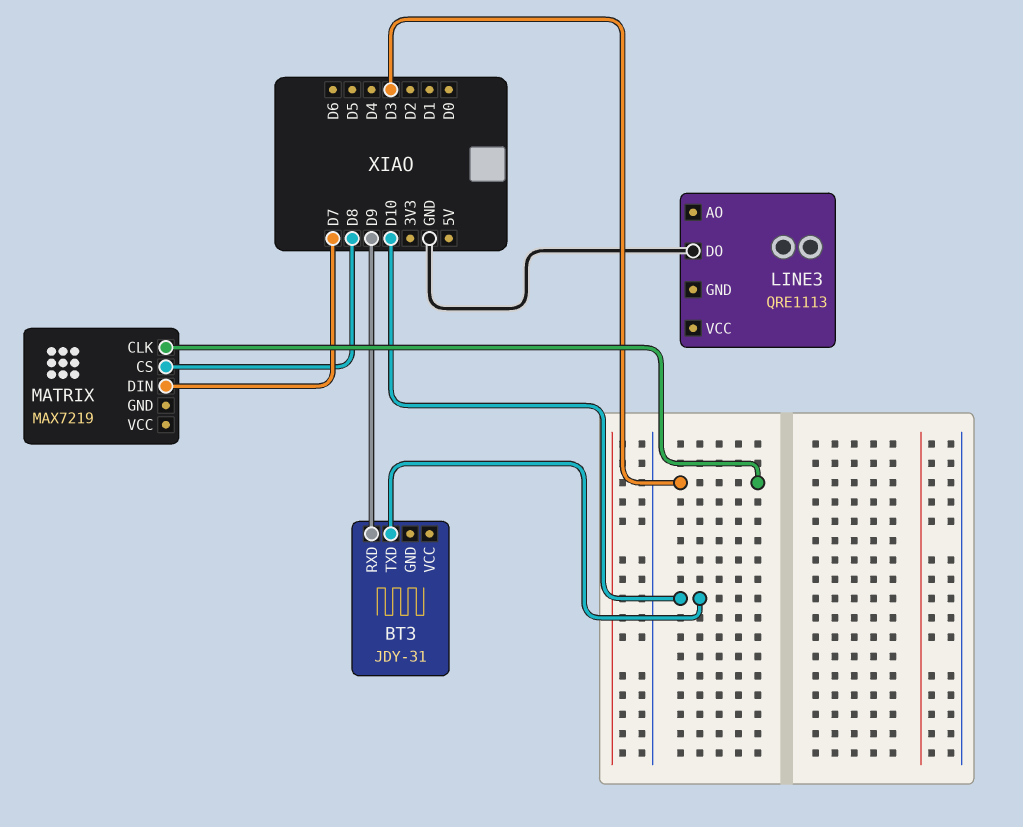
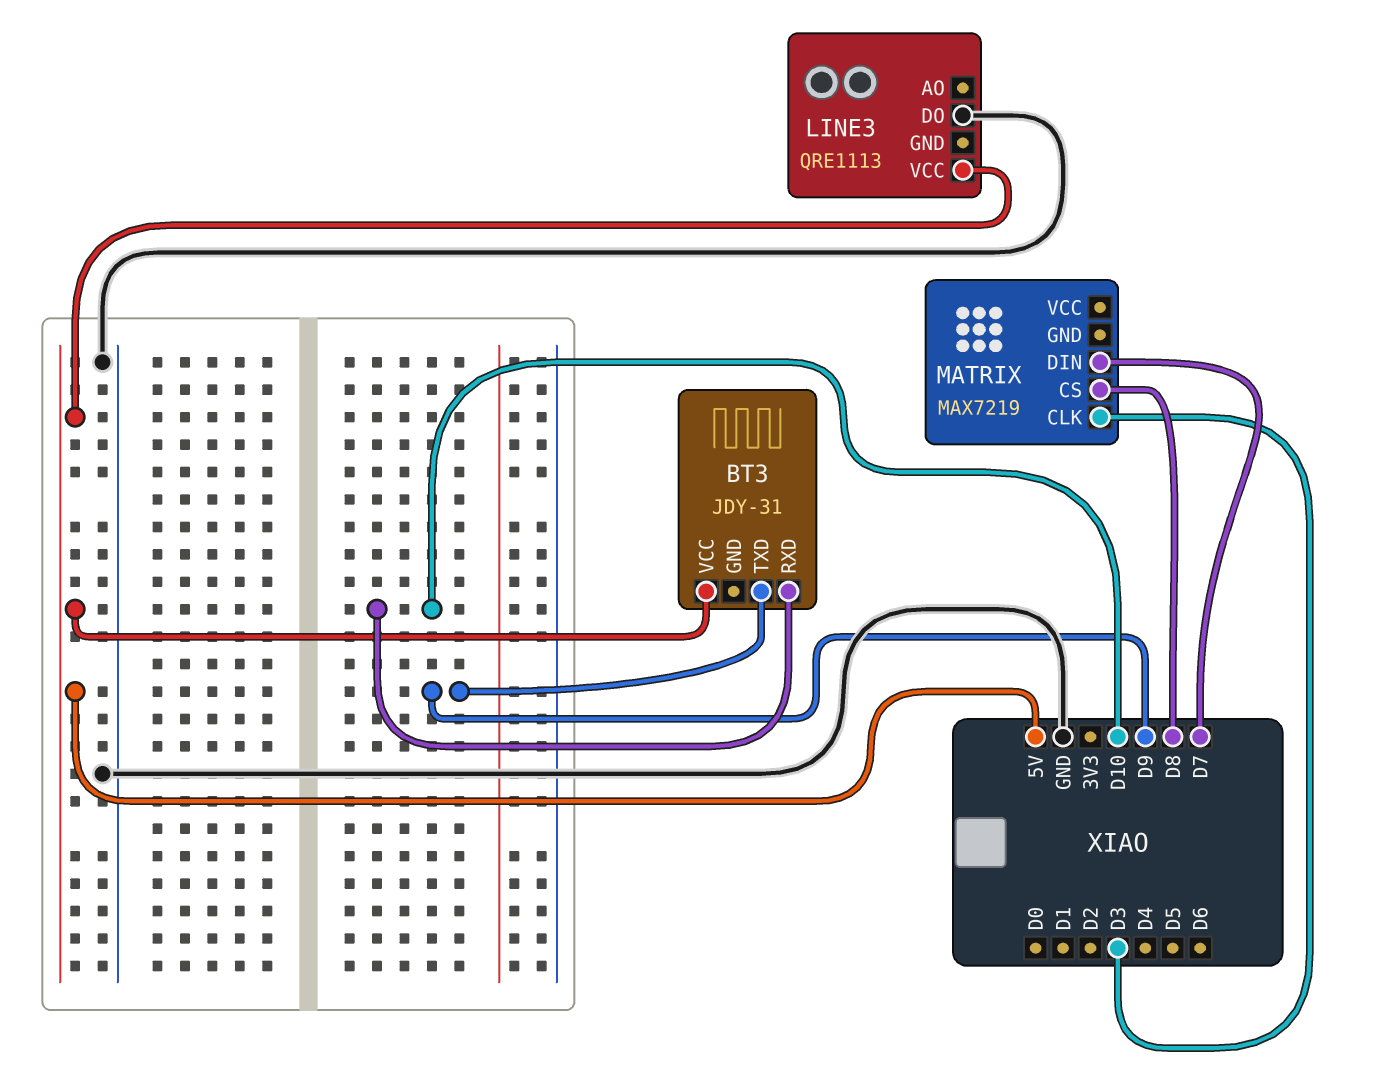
BT3 pin RXD: D9 -> D10
BT3 pin TXD: D10 -> D9
BT3 pin VCC: none -> 5V
LINE3 pin VCC: none -> 5V

